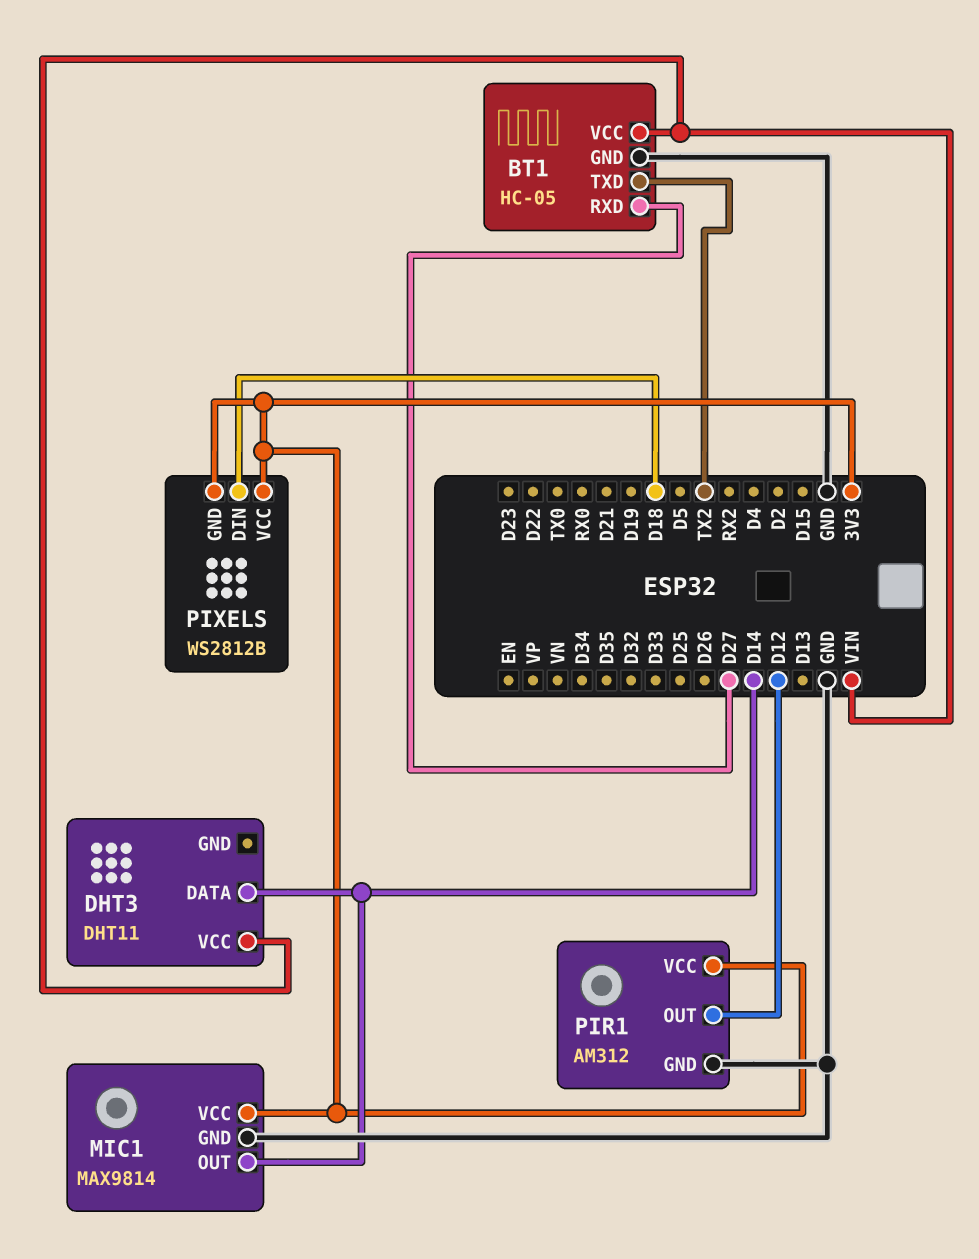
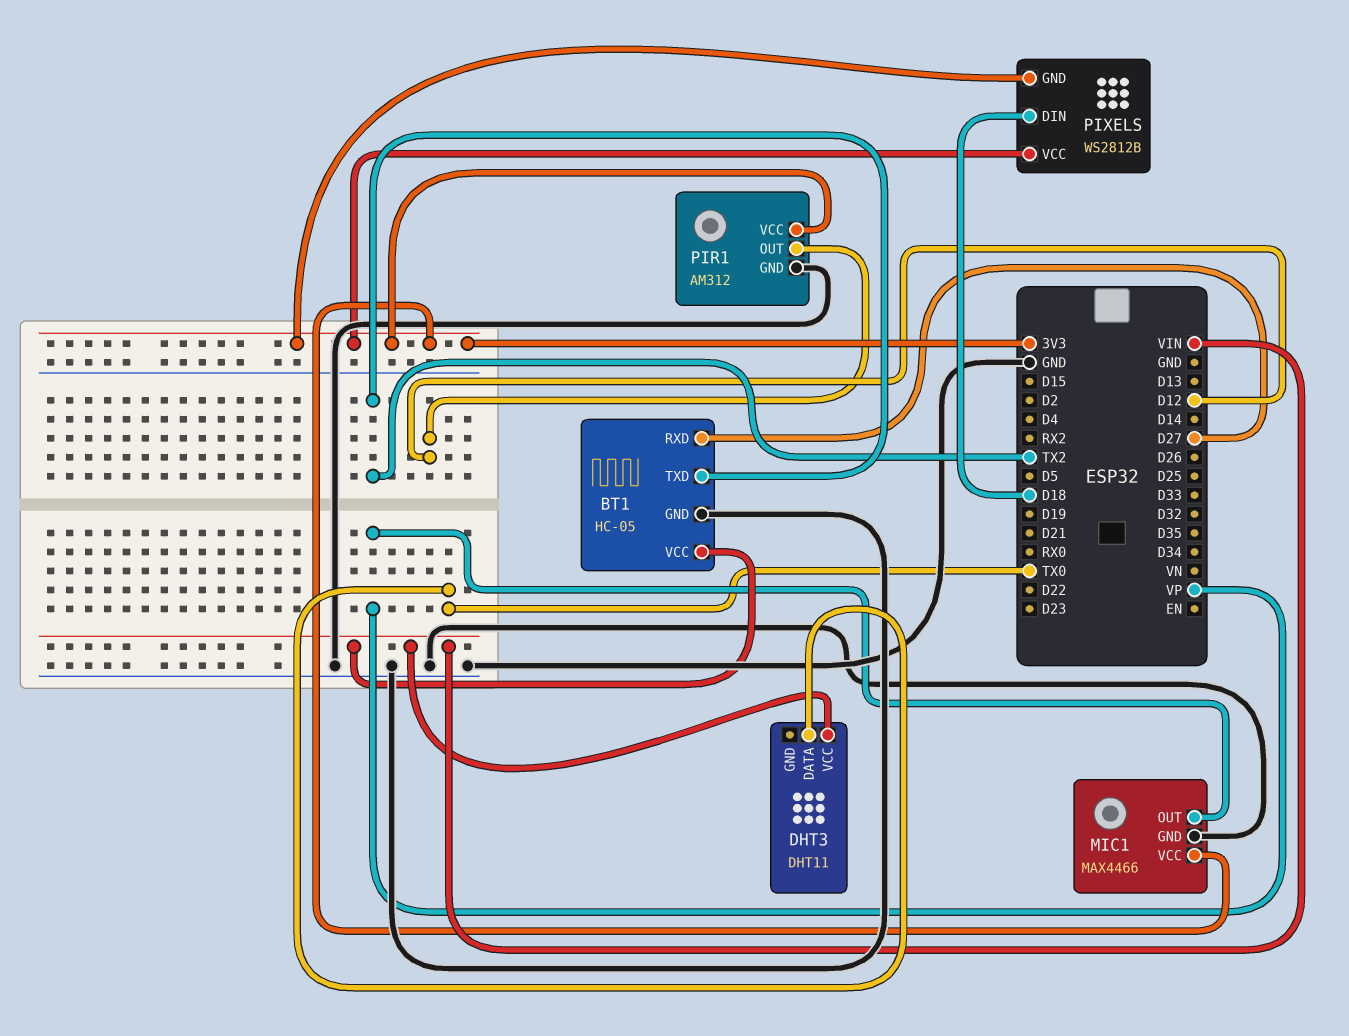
DHT3 pin DATA: D14 -> TX0
MIC1: MAX9814 -> MAX4466
MIC1 pin OUT: D14 -> VP

